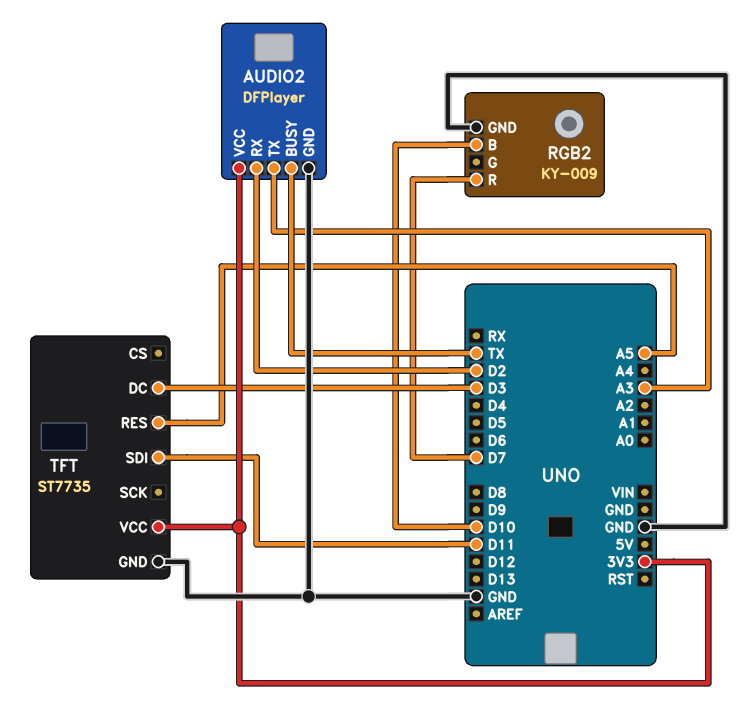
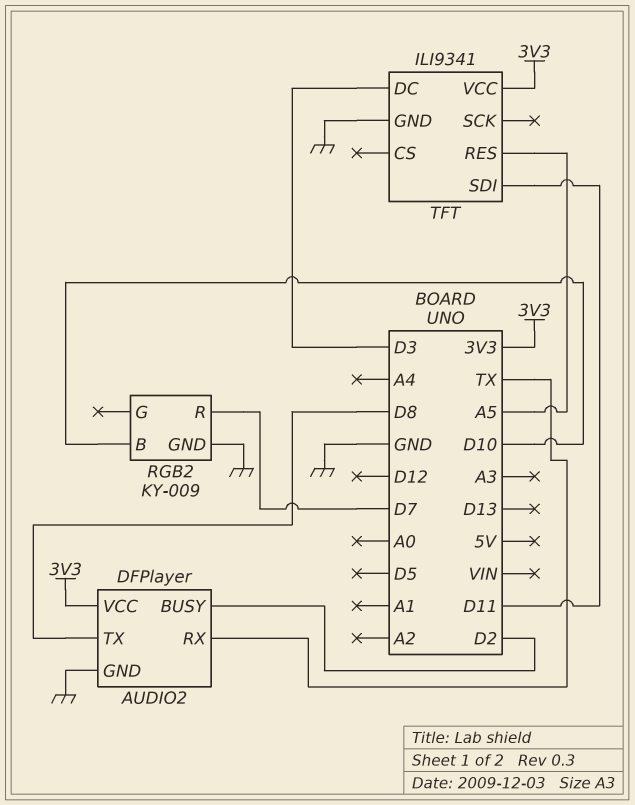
AUDIO2 pin BUSY: TX -> D2
AUDIO2 pin RX: D2 -> TX
AUDIO2 pin TX: A3 -> D8
TFT: ST7735 -> ILI9341

